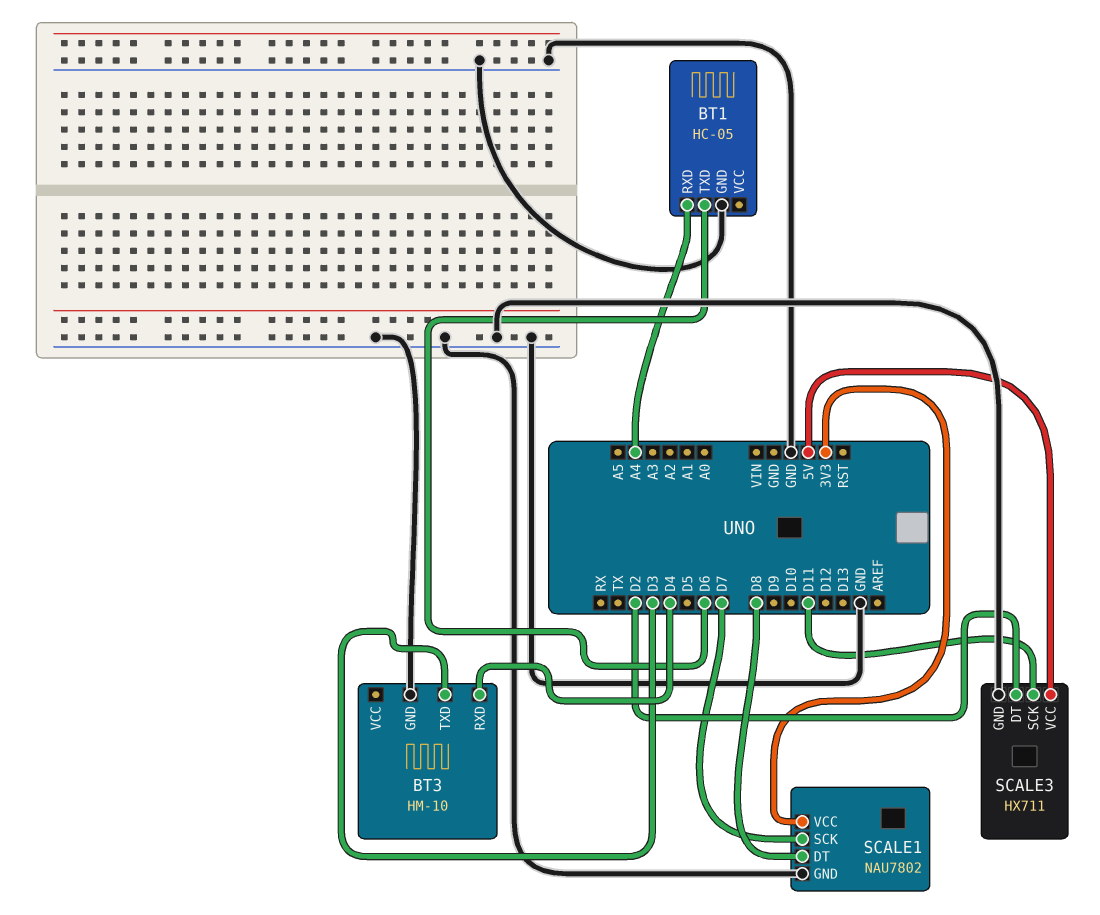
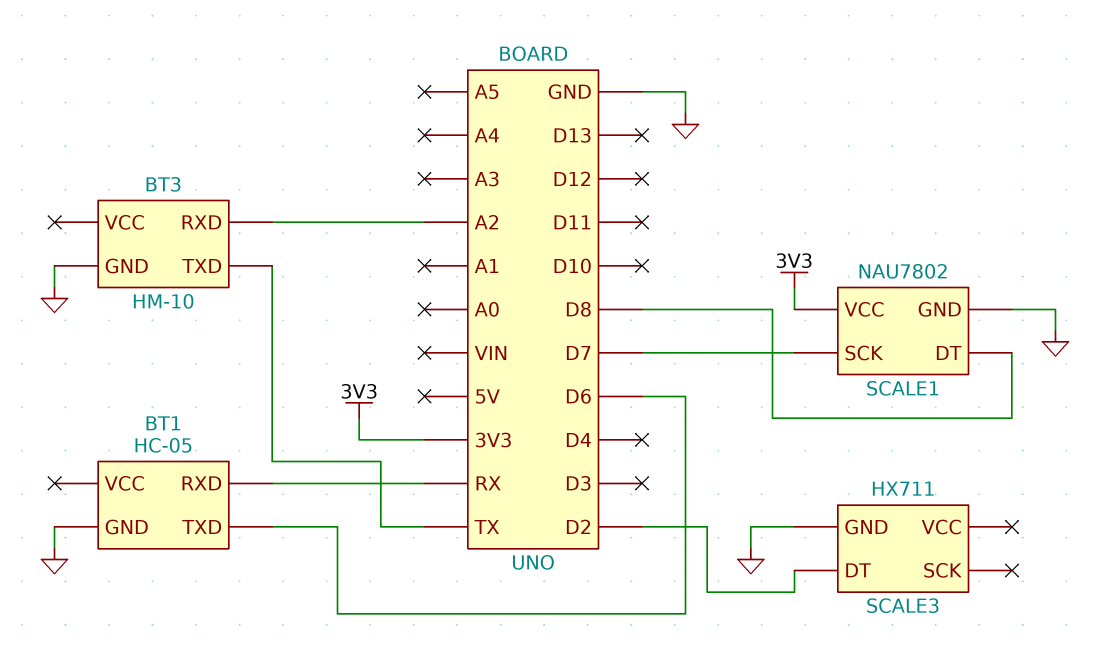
BT1 pin RXD: A4 -> RX
BT3 pin RXD: D4 -> A2
BT3 pin TXD: D3 -> TX
SCALE3 pin SCK: D11 -> none
SCALE3 pin VCC: 5V -> none

